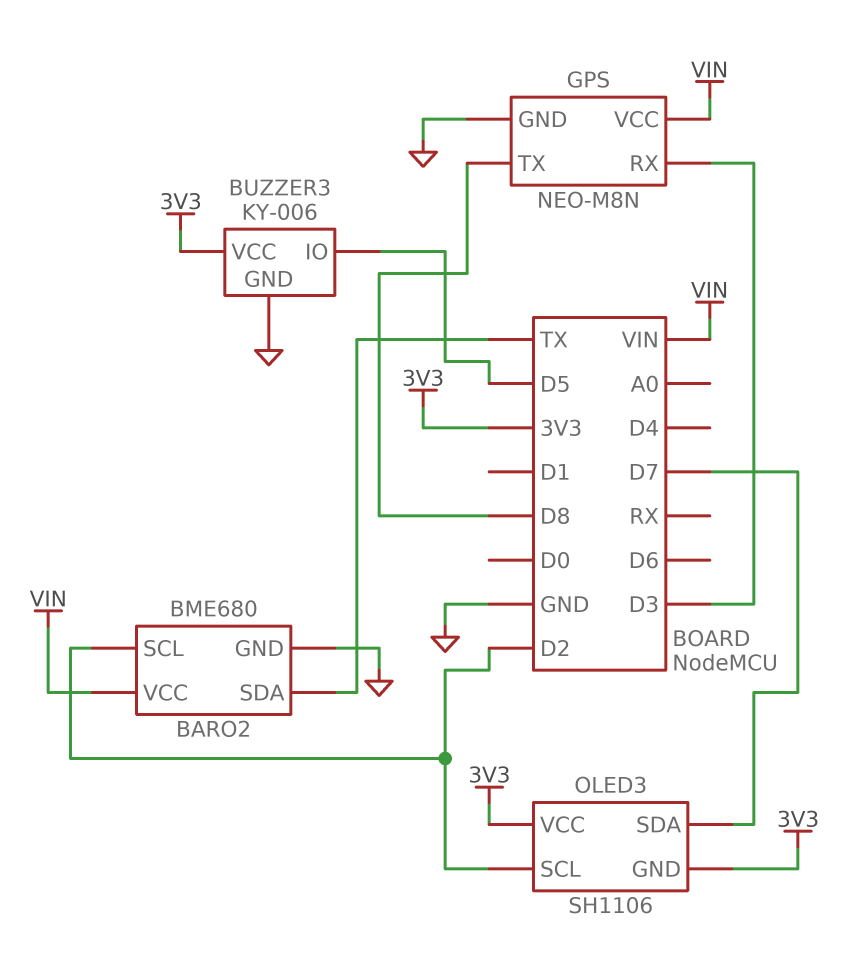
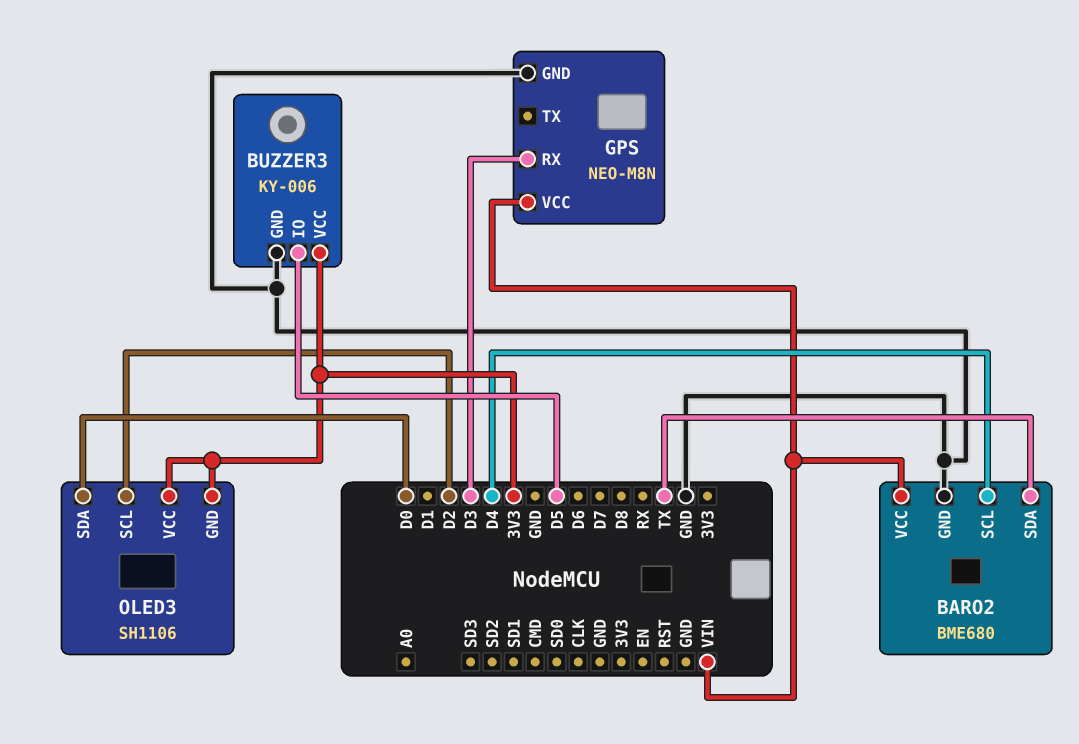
BARO2 pin SCL: D2 -> D4
GPS pin TX: D8 -> none
OLED3 pin SDA: D7 -> D0

